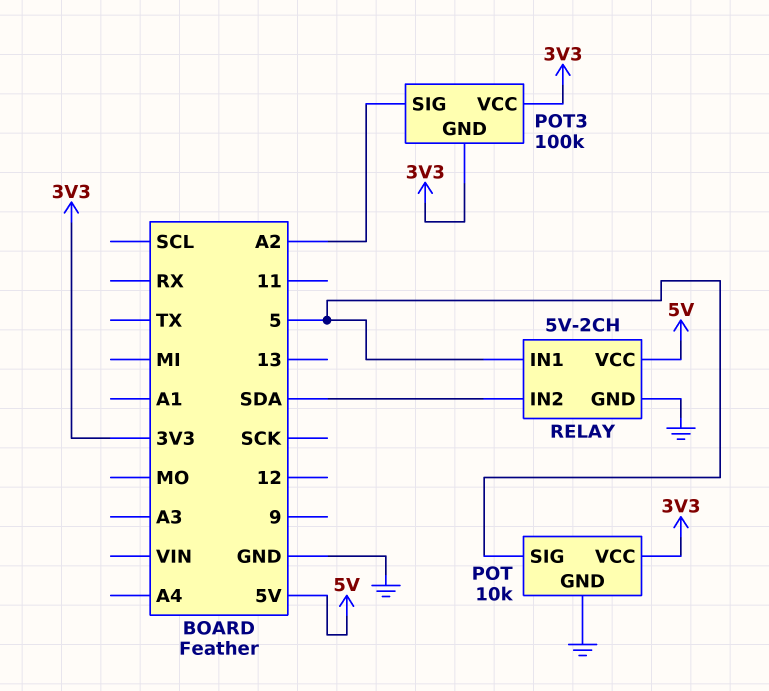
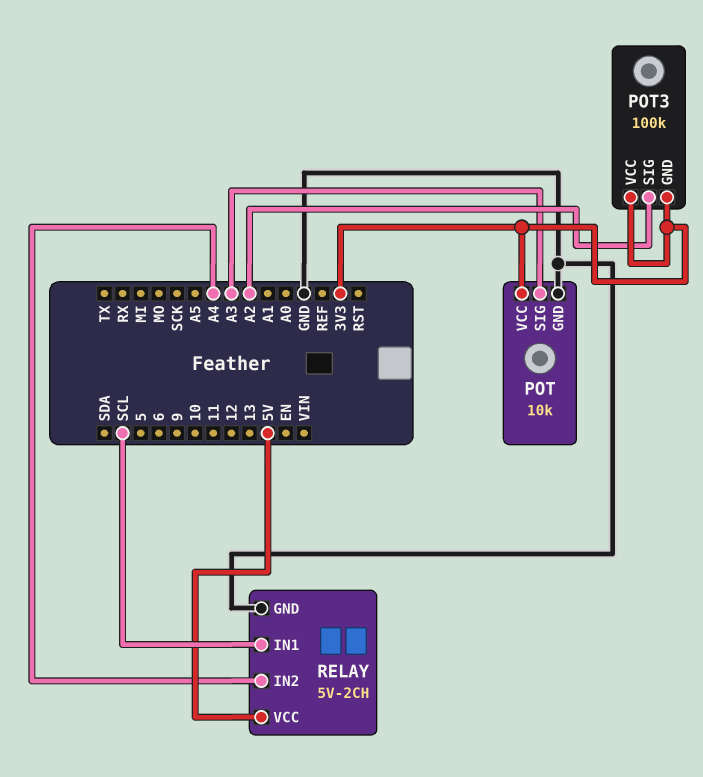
POT pin SIG: 5 -> A3
RELAY pin IN1: 5 -> SCL
RELAY pin IN2: SDA -> A4

